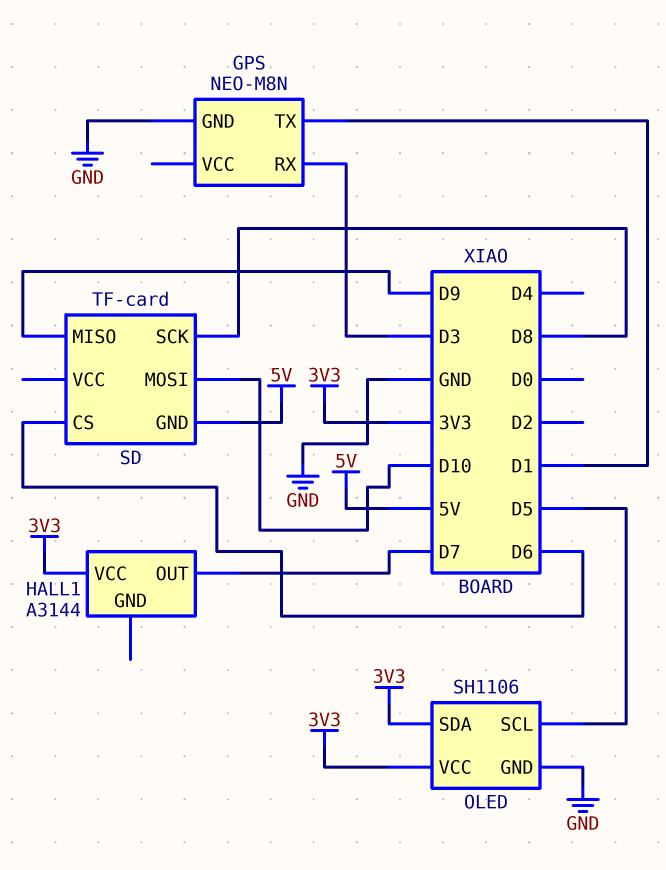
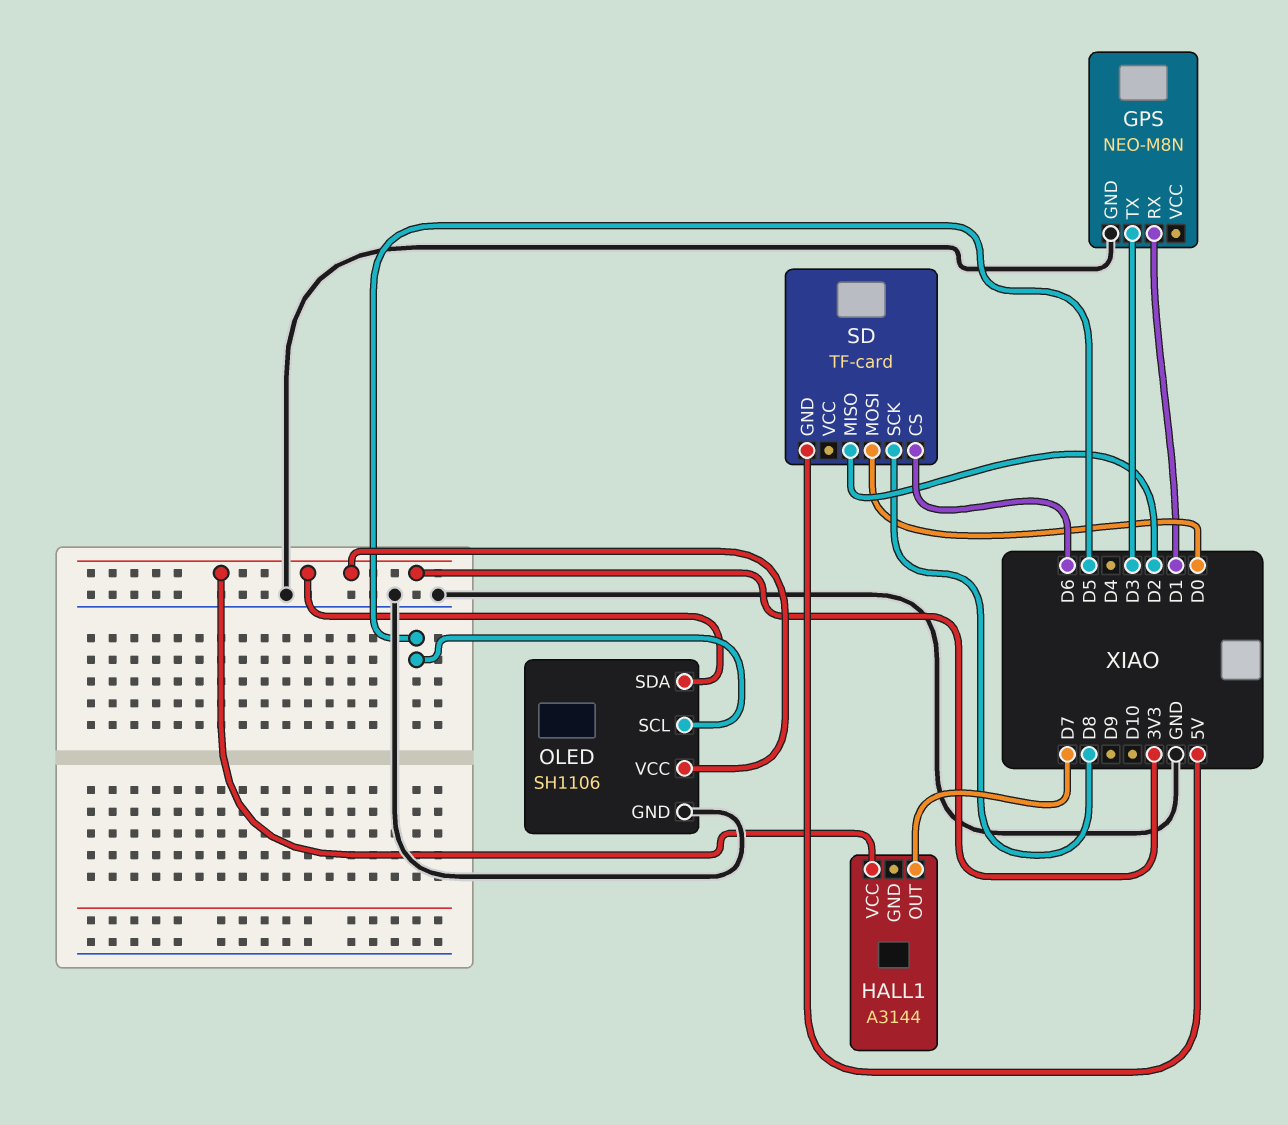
GPS pin RX: D3 -> D1
GPS pin TX: D1 -> D3
SD pin MISO: D9 -> D2
SD pin MOSI: D10 -> D0

